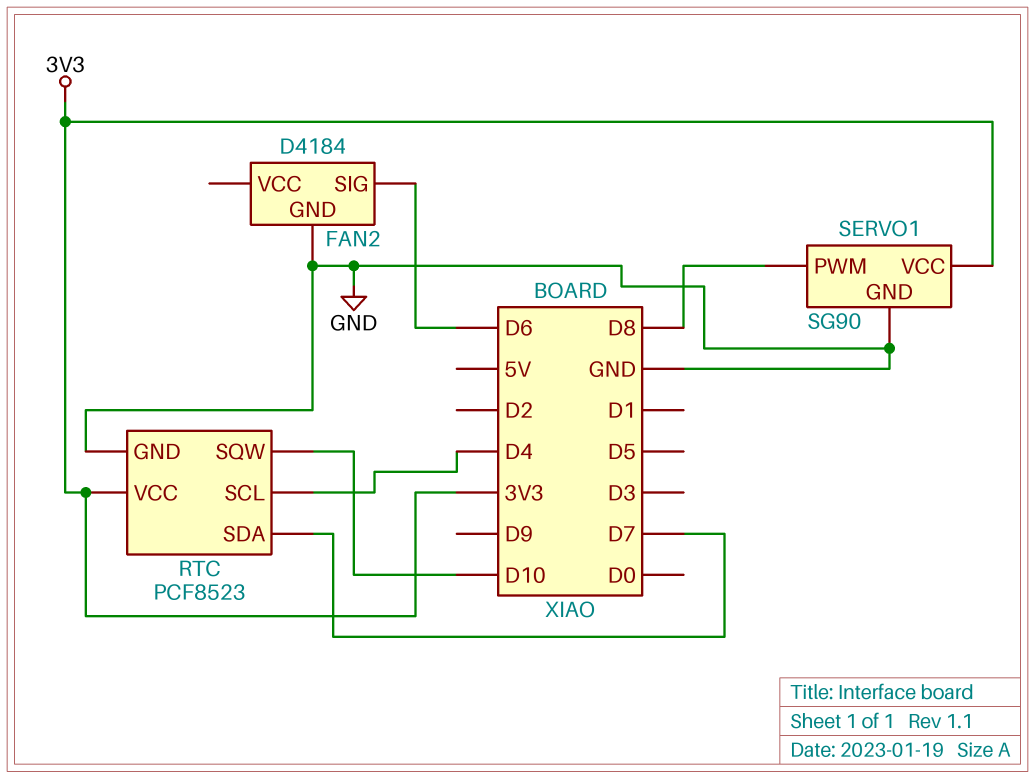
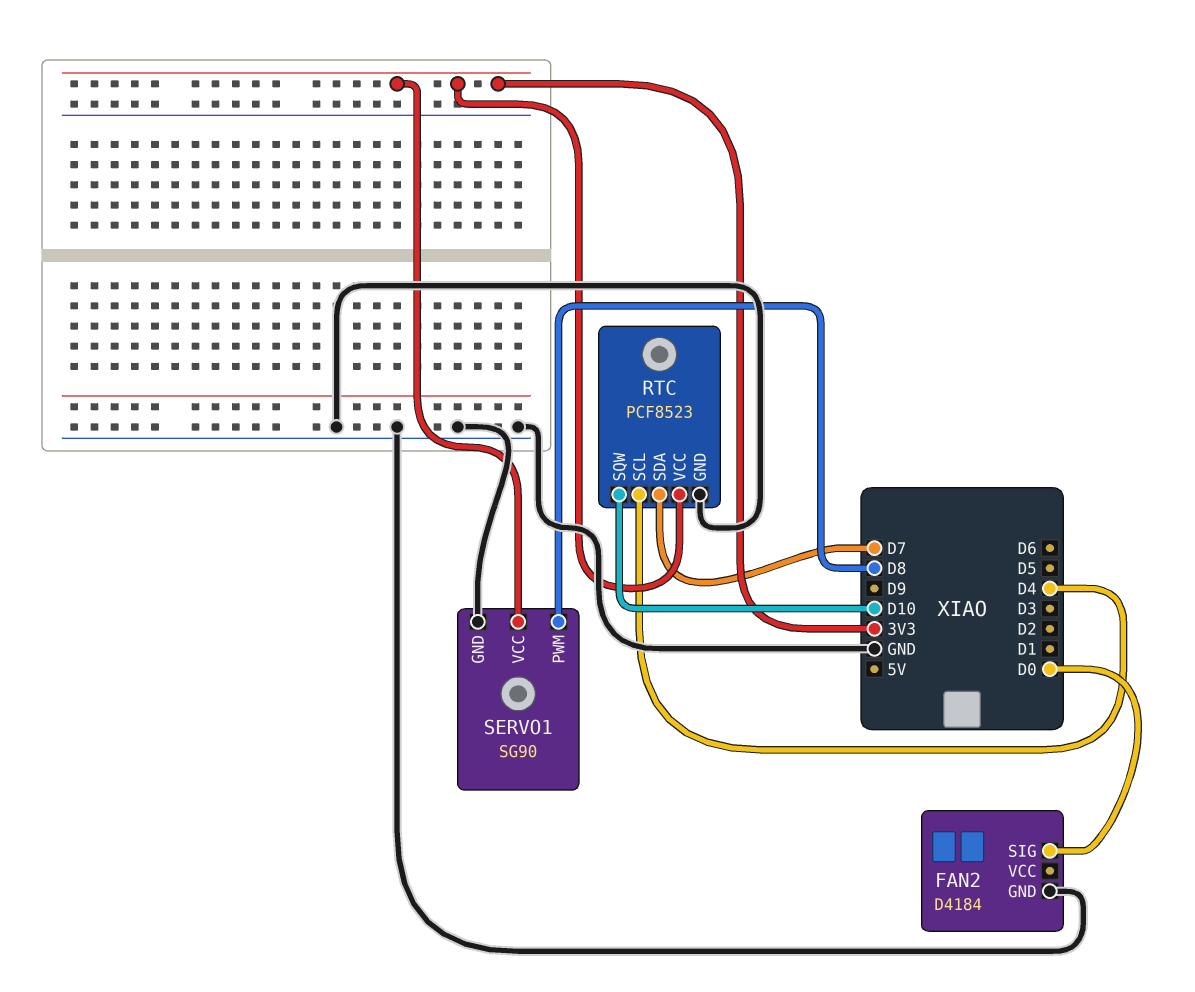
FAN2 pin SIG: D6 -> D0

